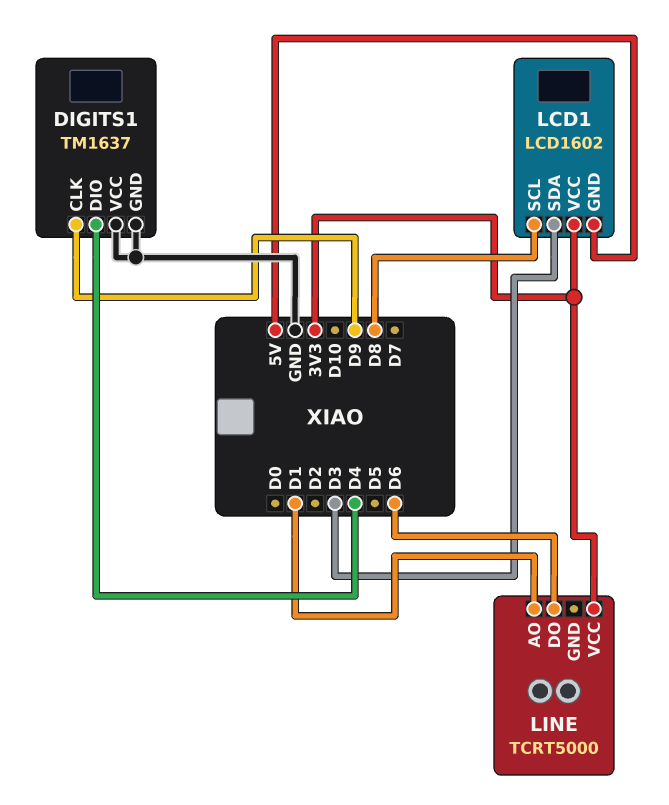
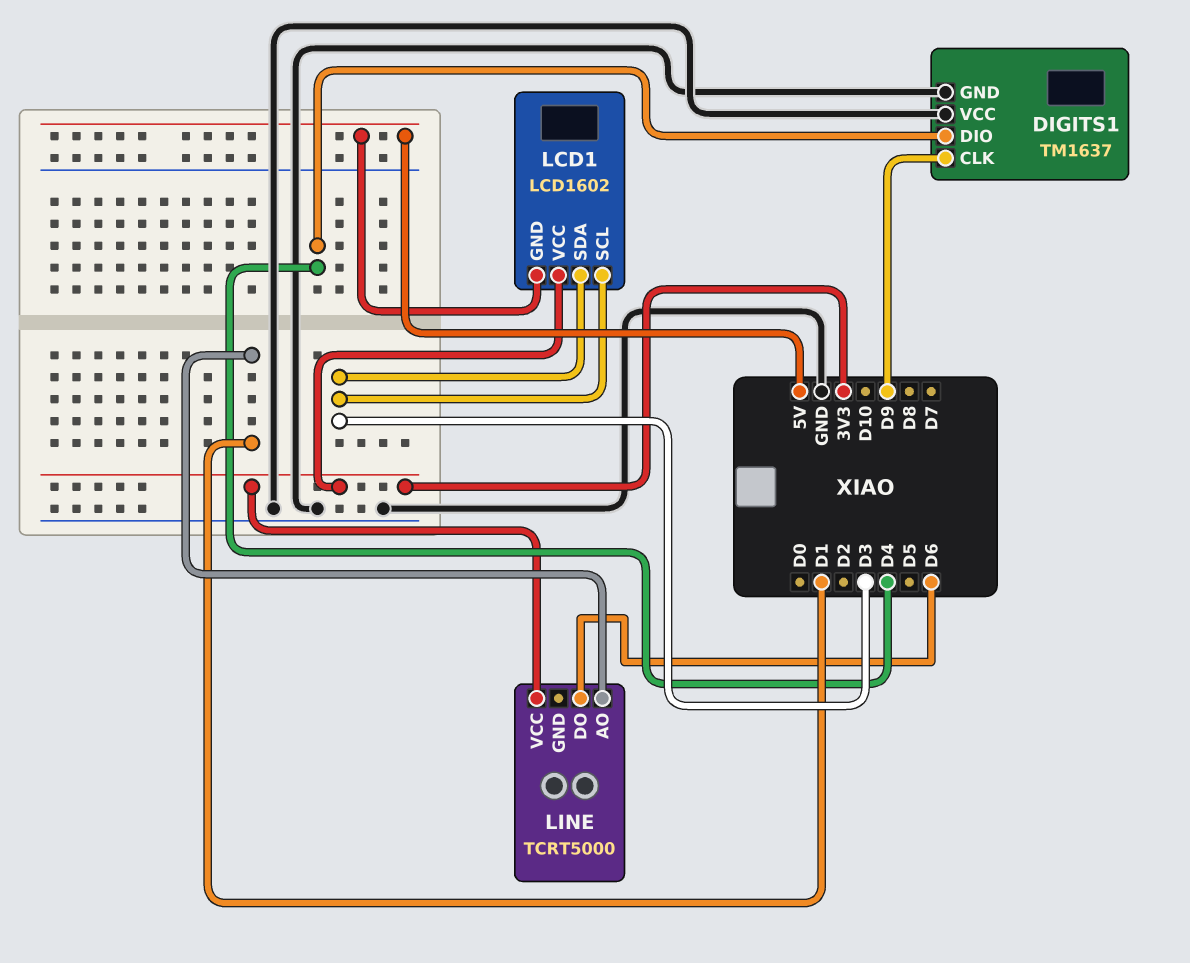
LCD1 pin SCL: D8 -> D3

